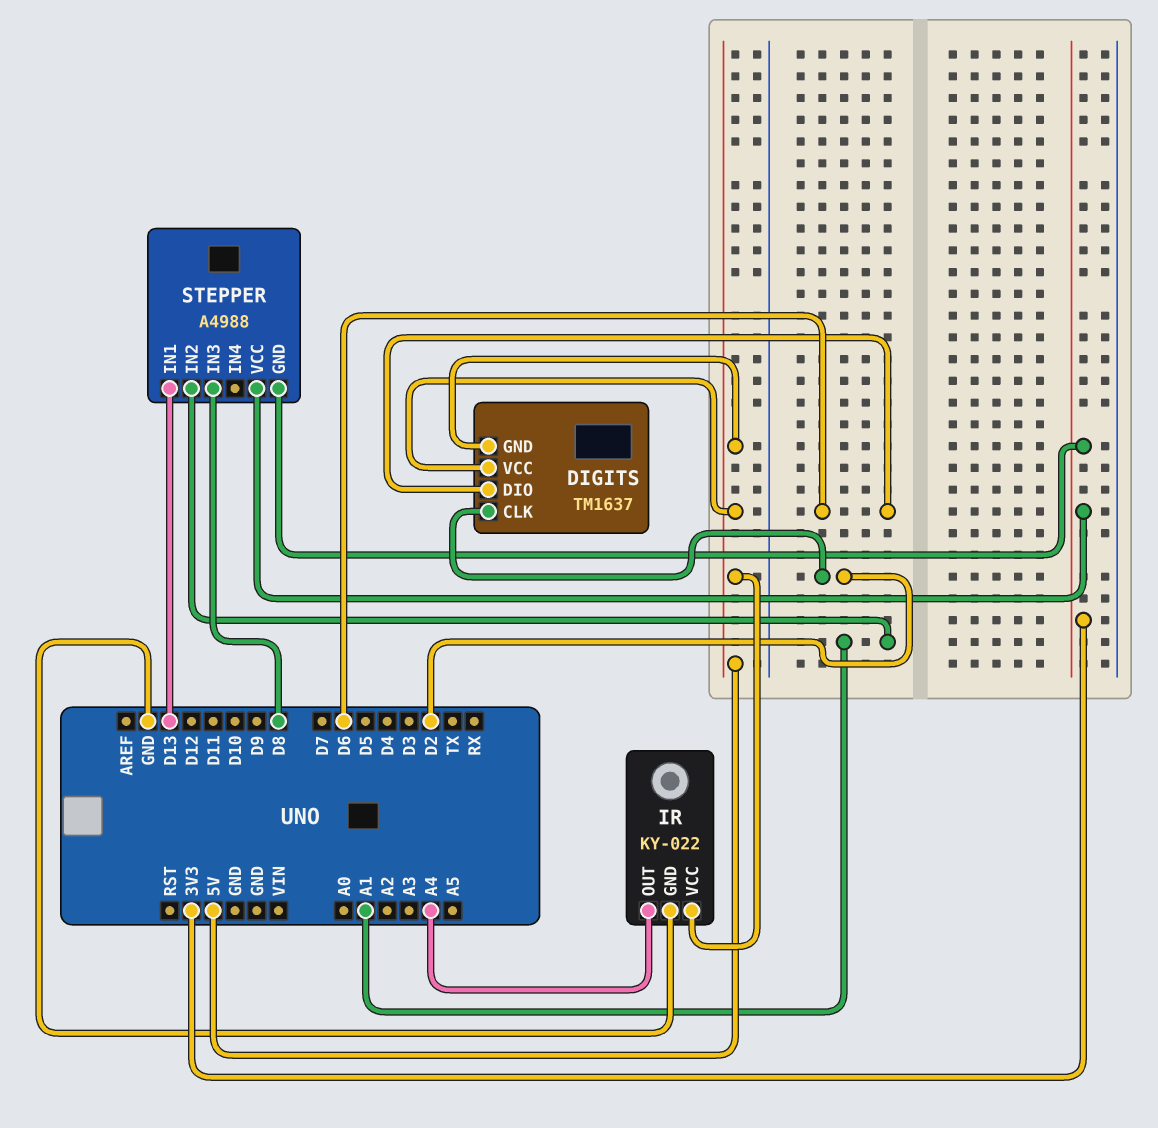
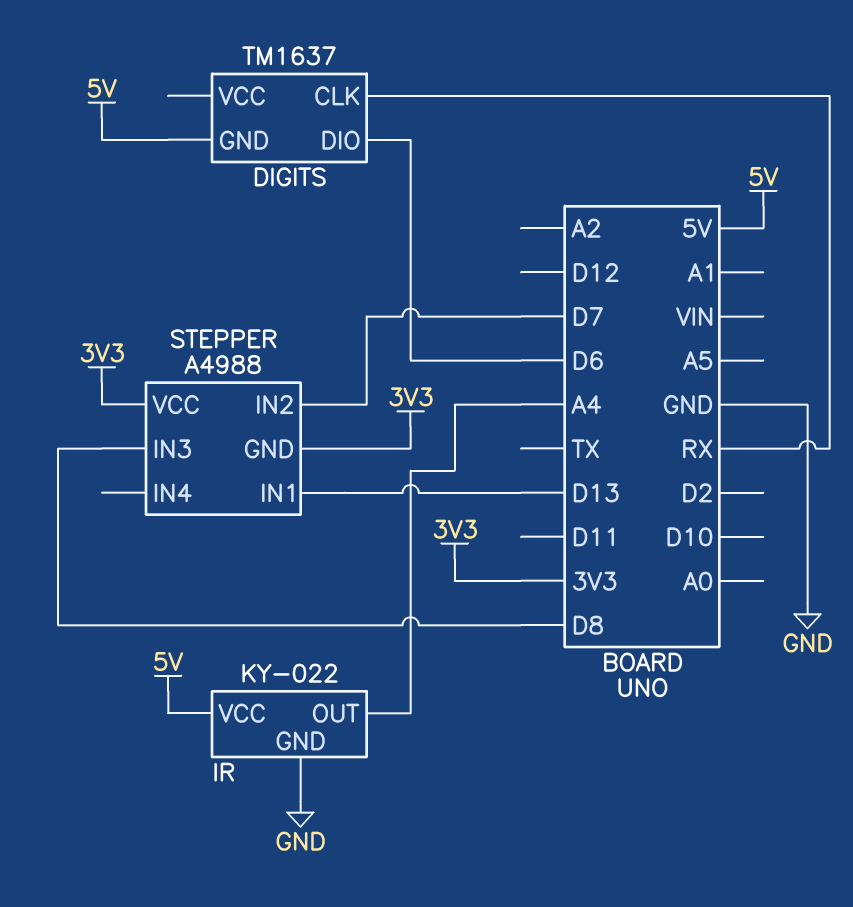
DIGITS pin CLK: D2 -> RX
DIGITS pin VCC: 5V -> none
STEPPER pin IN2: A1 -> D7

